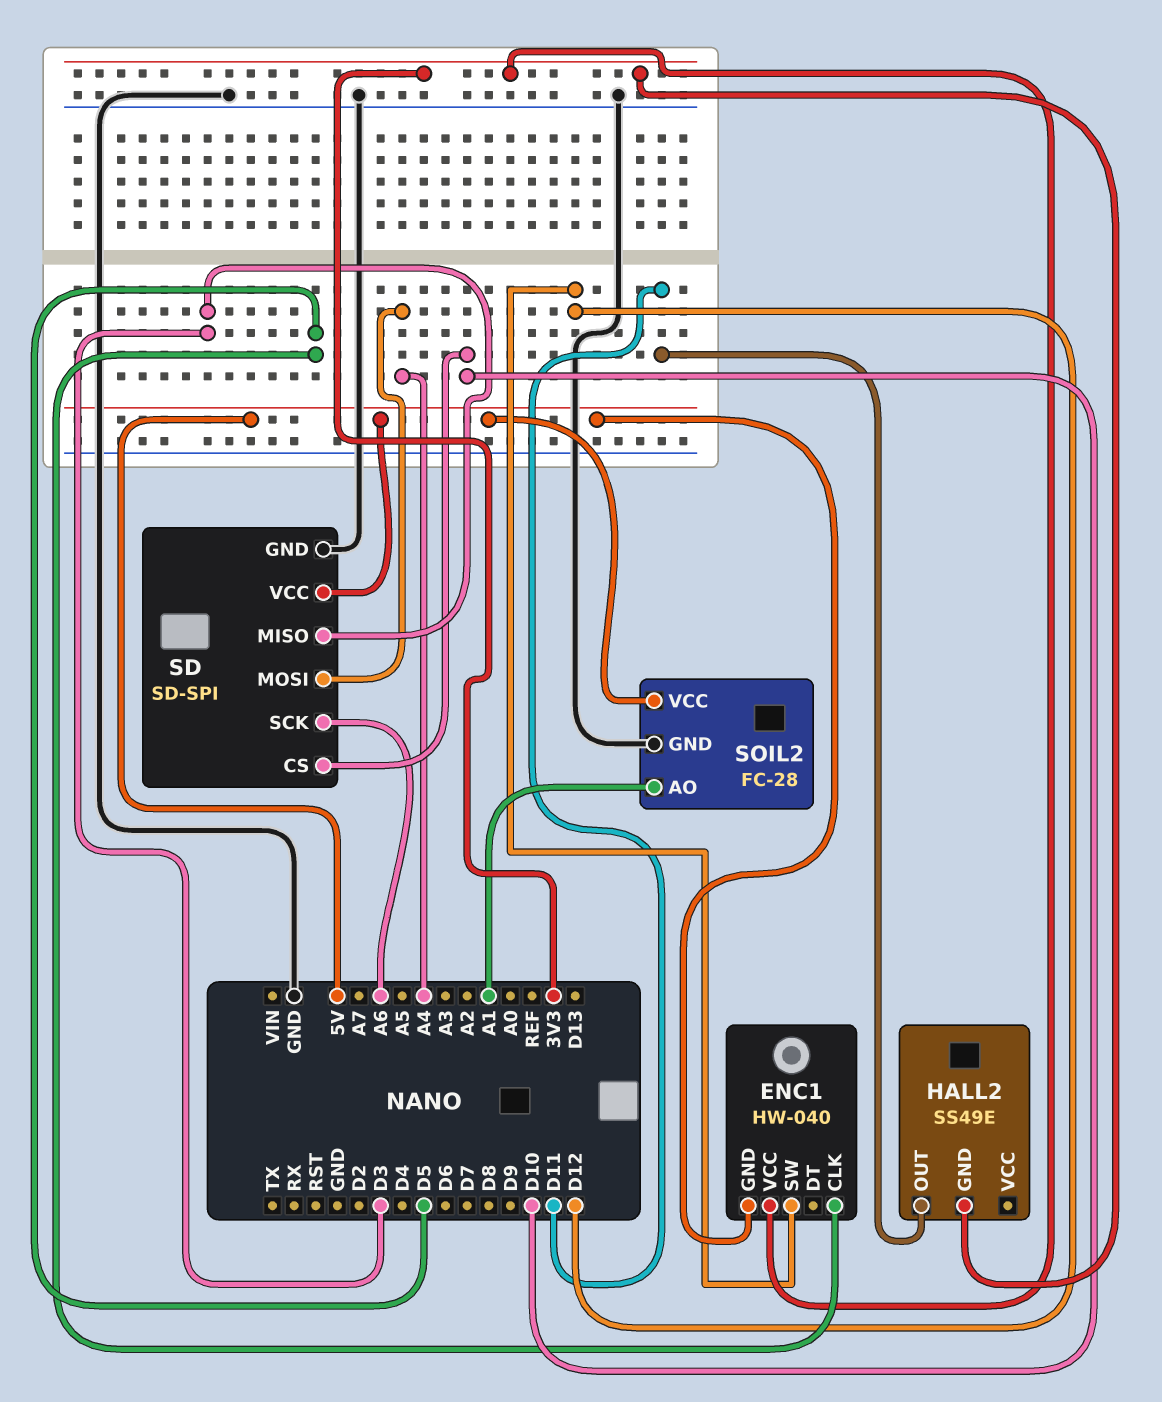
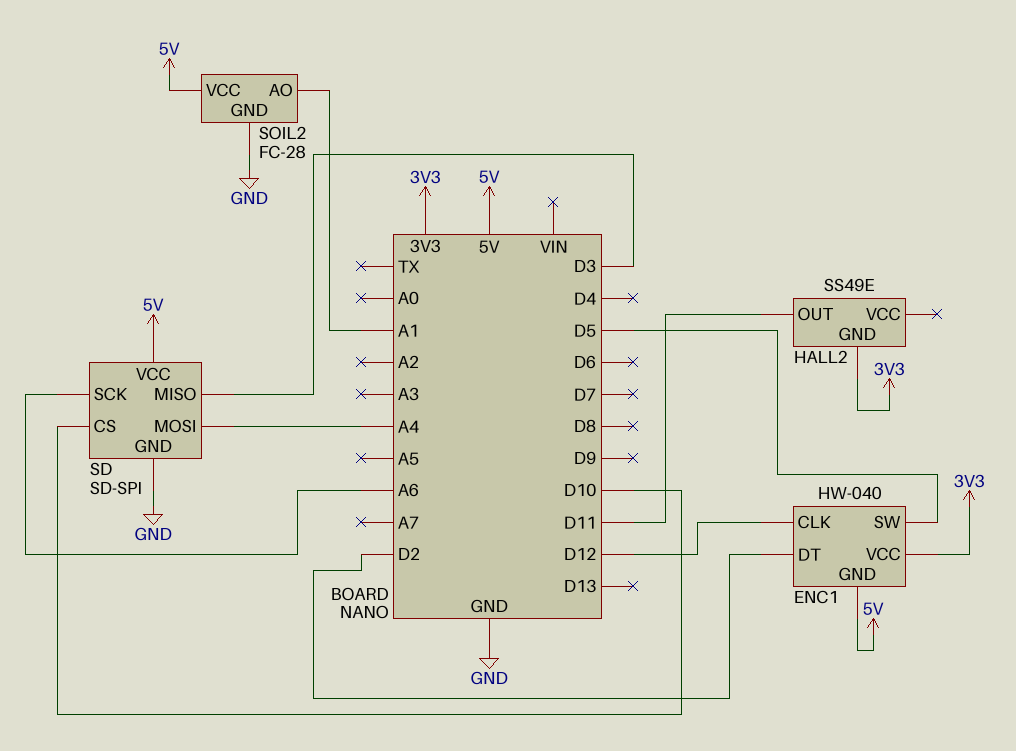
ENC1 pin CLK: D5 -> D12
ENC1 pin DT: none -> D2
ENC1 pin SW: D12 -> D5

